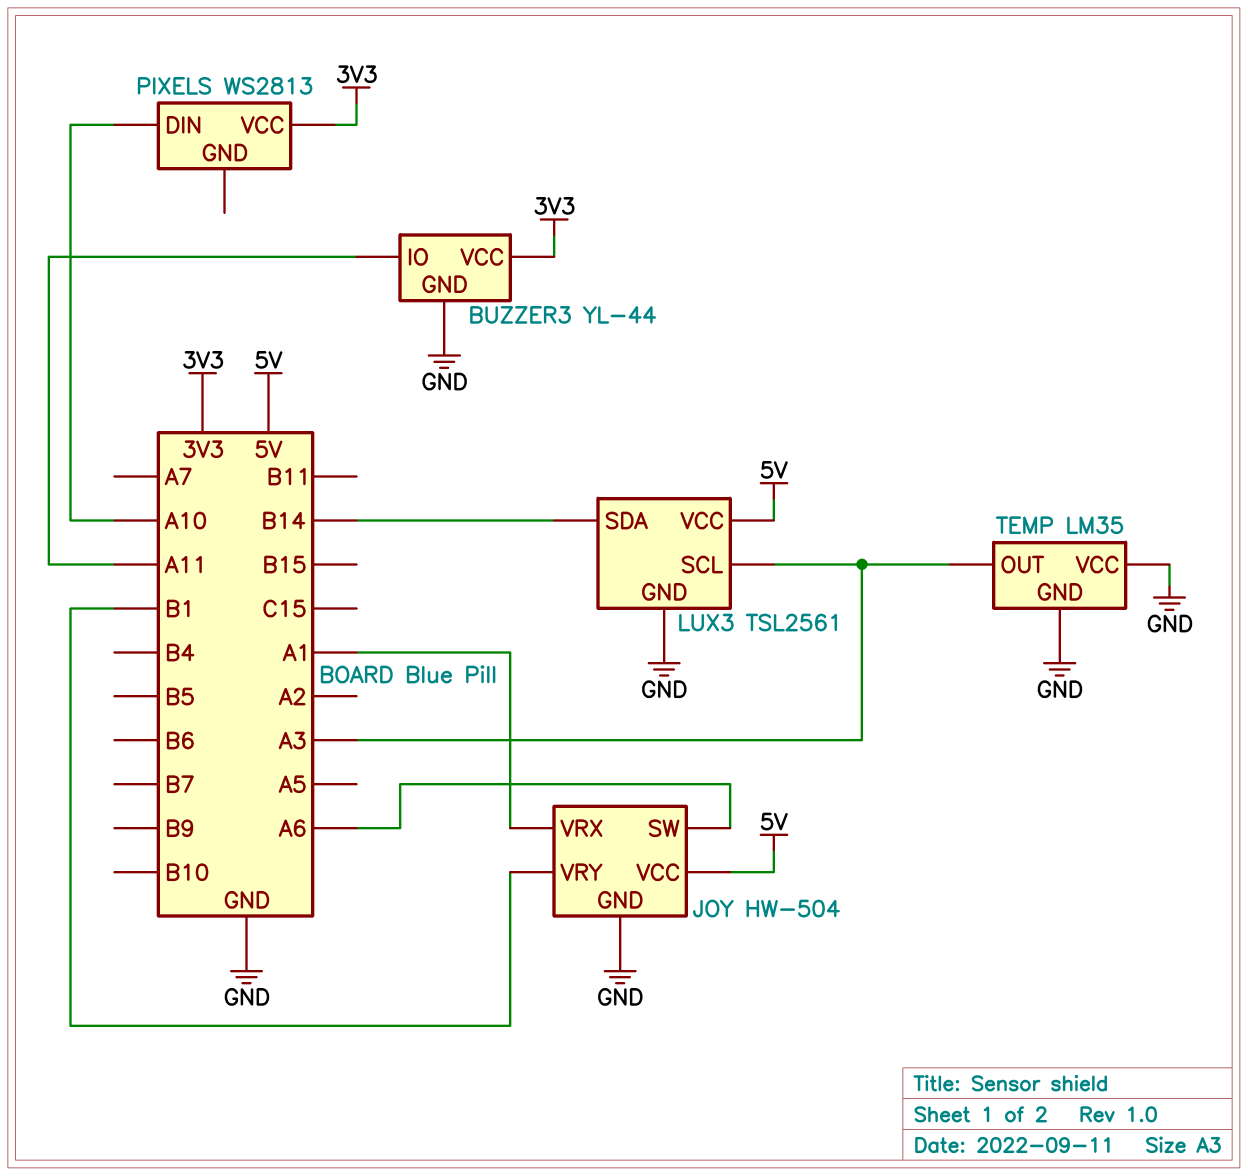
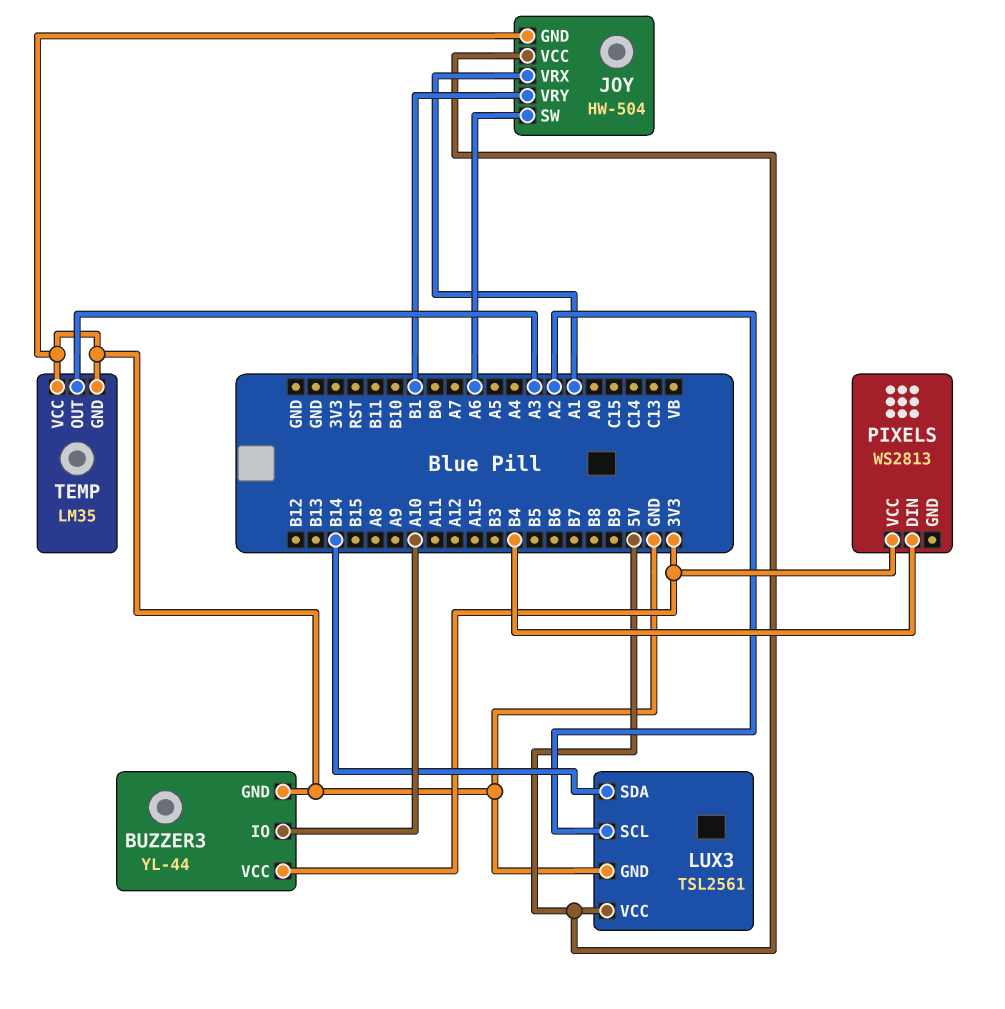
BUZZER3 pin IO: A11 -> A10
LUX3 pin SCL: A3 -> A2
PIXELS pin DIN: A10 -> B4

